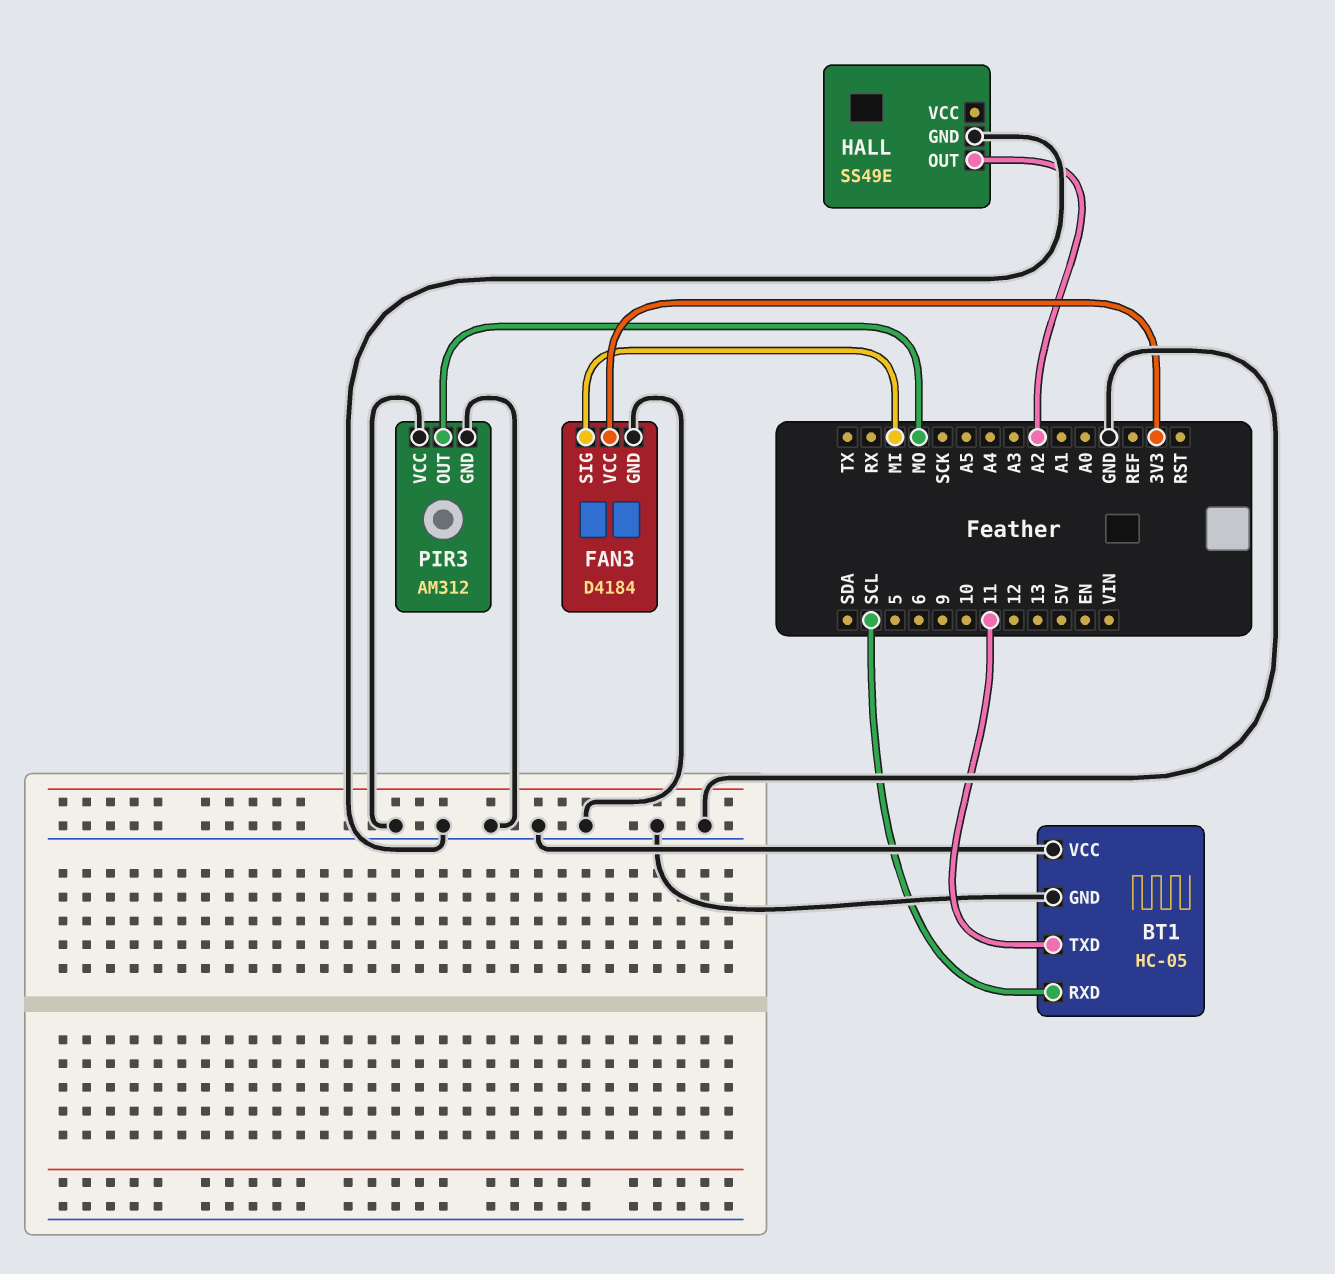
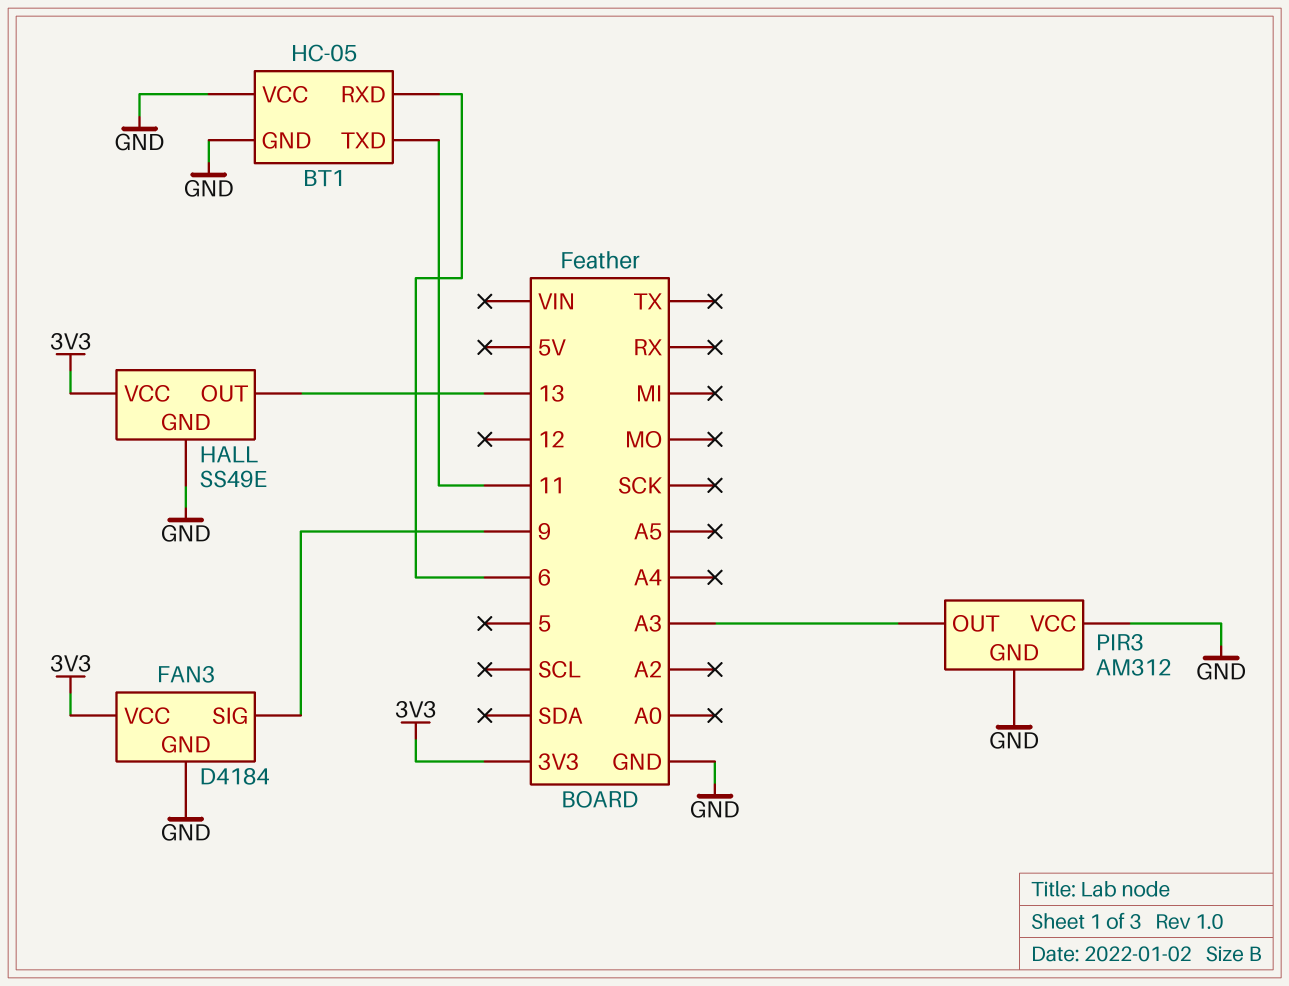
BT1 pin RXD: SCL -> 6
FAN3 pin SIG: MI -> 9
HALL pin OUT: A2 -> 13
HALL pin VCC: none -> 3V3
PIR3 pin OUT: MO -> A3

